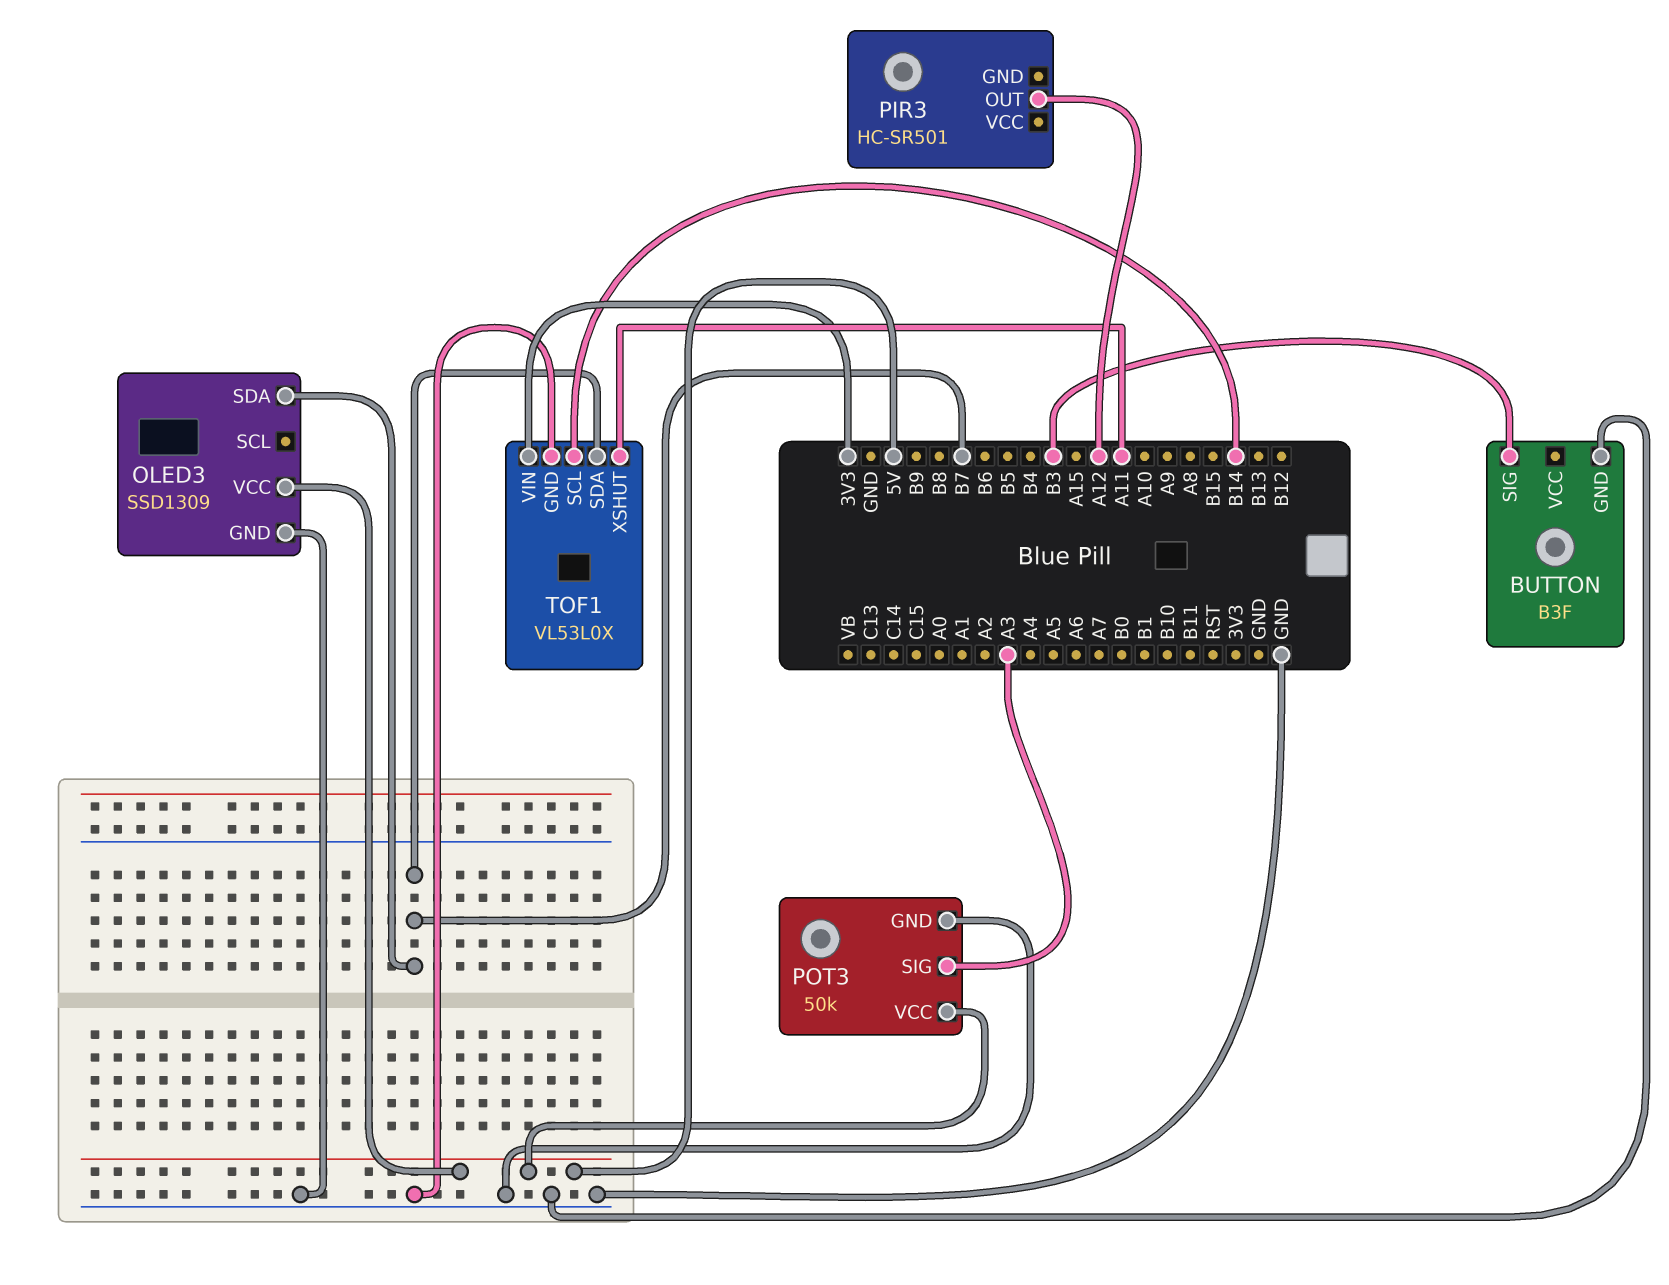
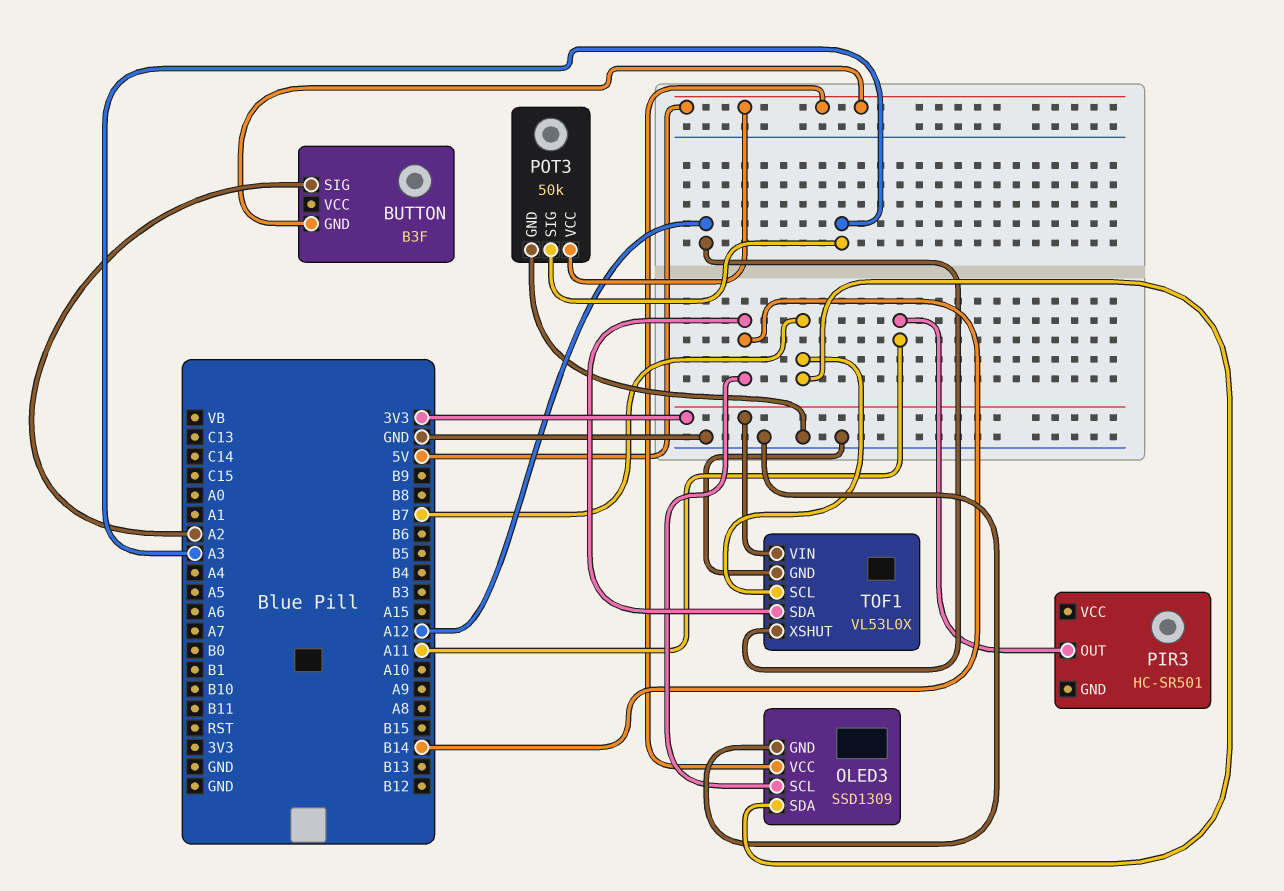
BUTTON pin GND: GND -> 5V
BUTTON pin SIG: B3 -> A2
OLED3 pin SCL: none -> B14
PIR3 pin OUT: A12 -> A11
TOF1 pin SCL: B14 -> B7
TOF1 pin SDA: B7 -> B14
TOF1 pin XSHUT: A11 -> A12

